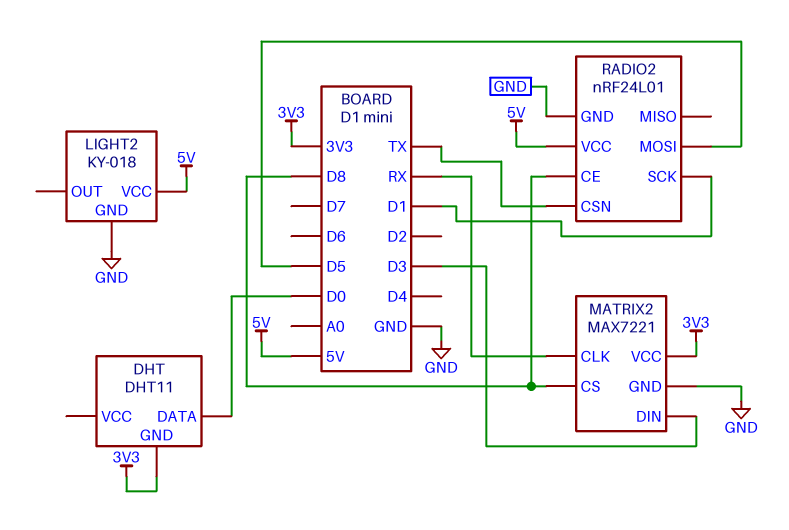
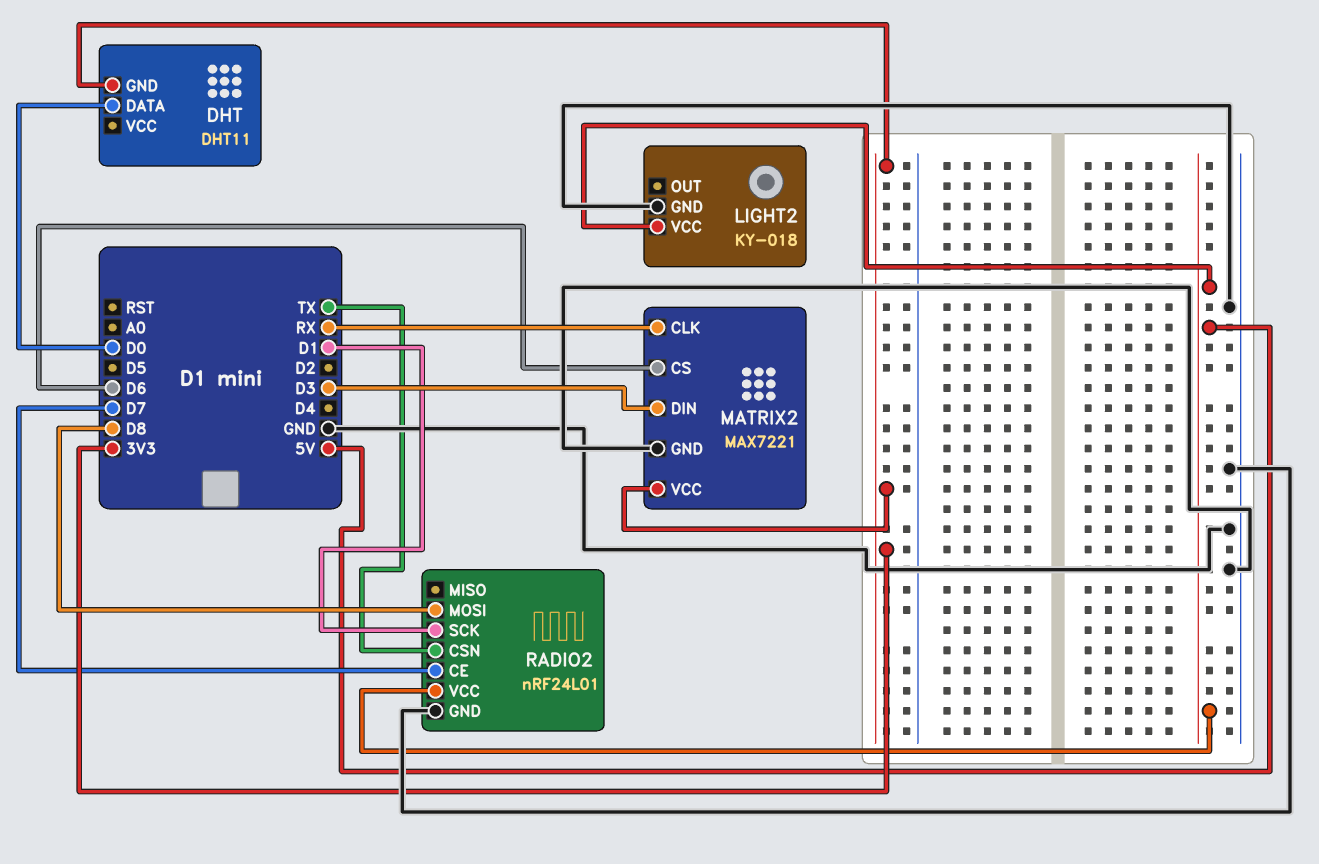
MATRIX2 pin CS: D8 -> D6
RADIO2 pin CE: D8 -> D7
RADIO2 pin MOSI: D5 -> D8

